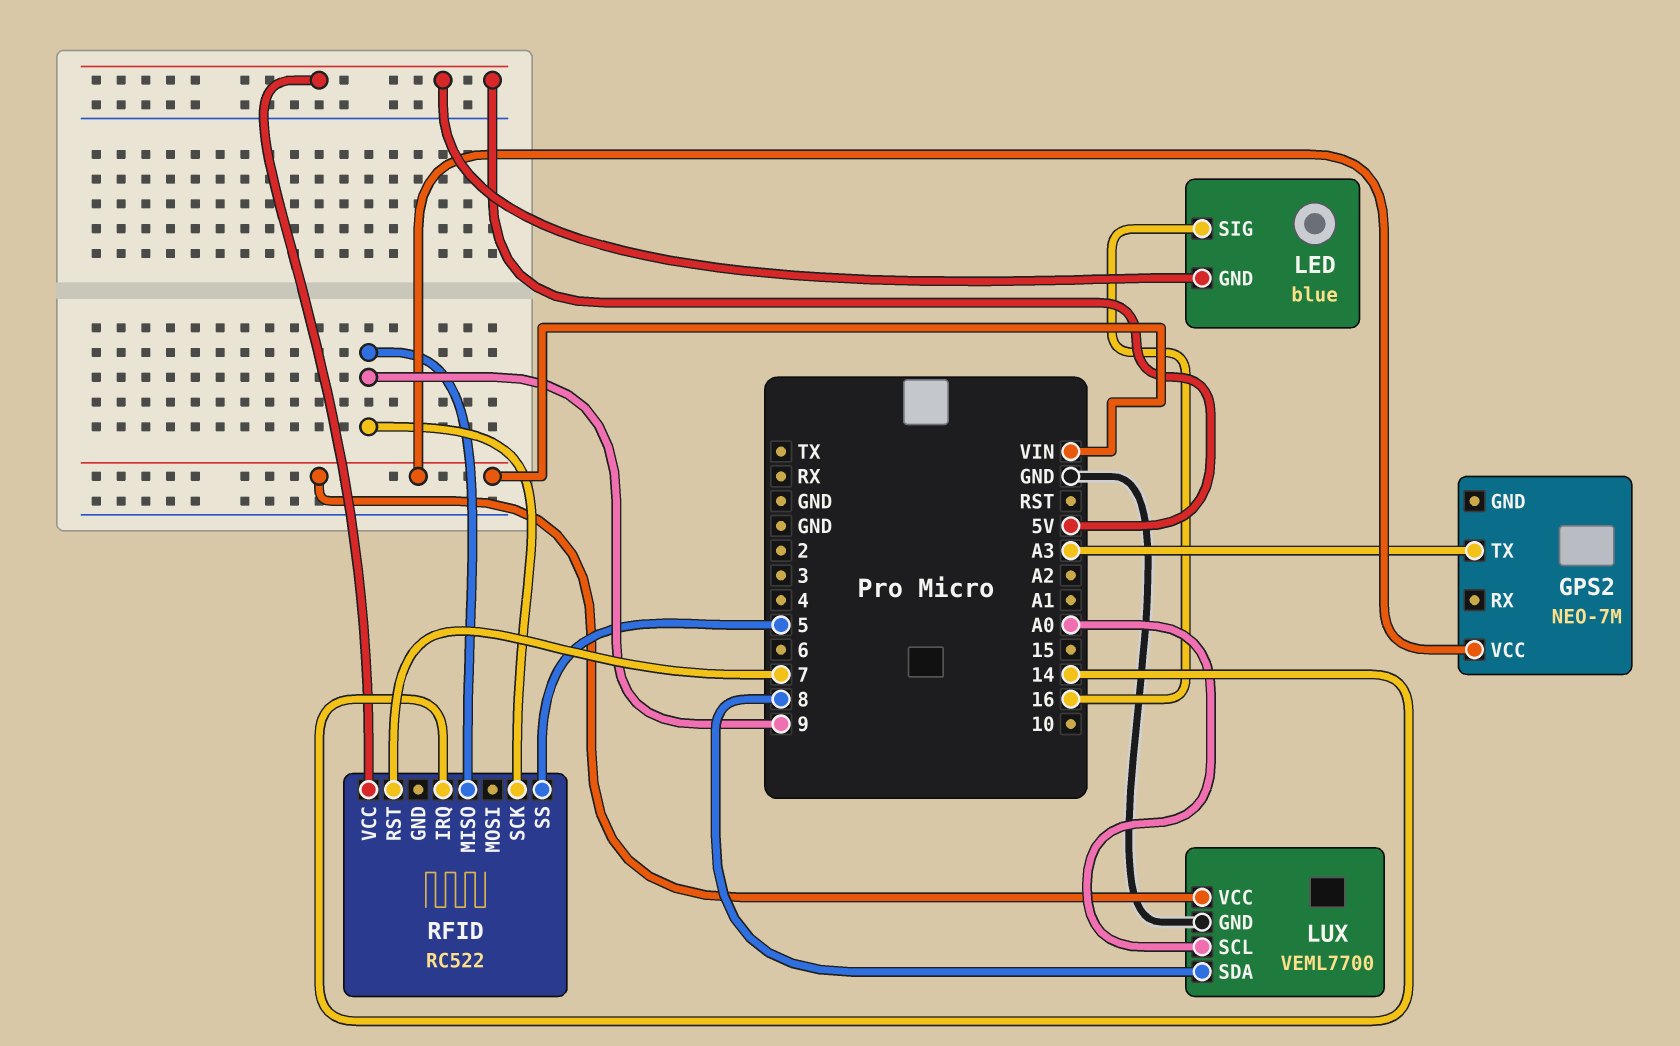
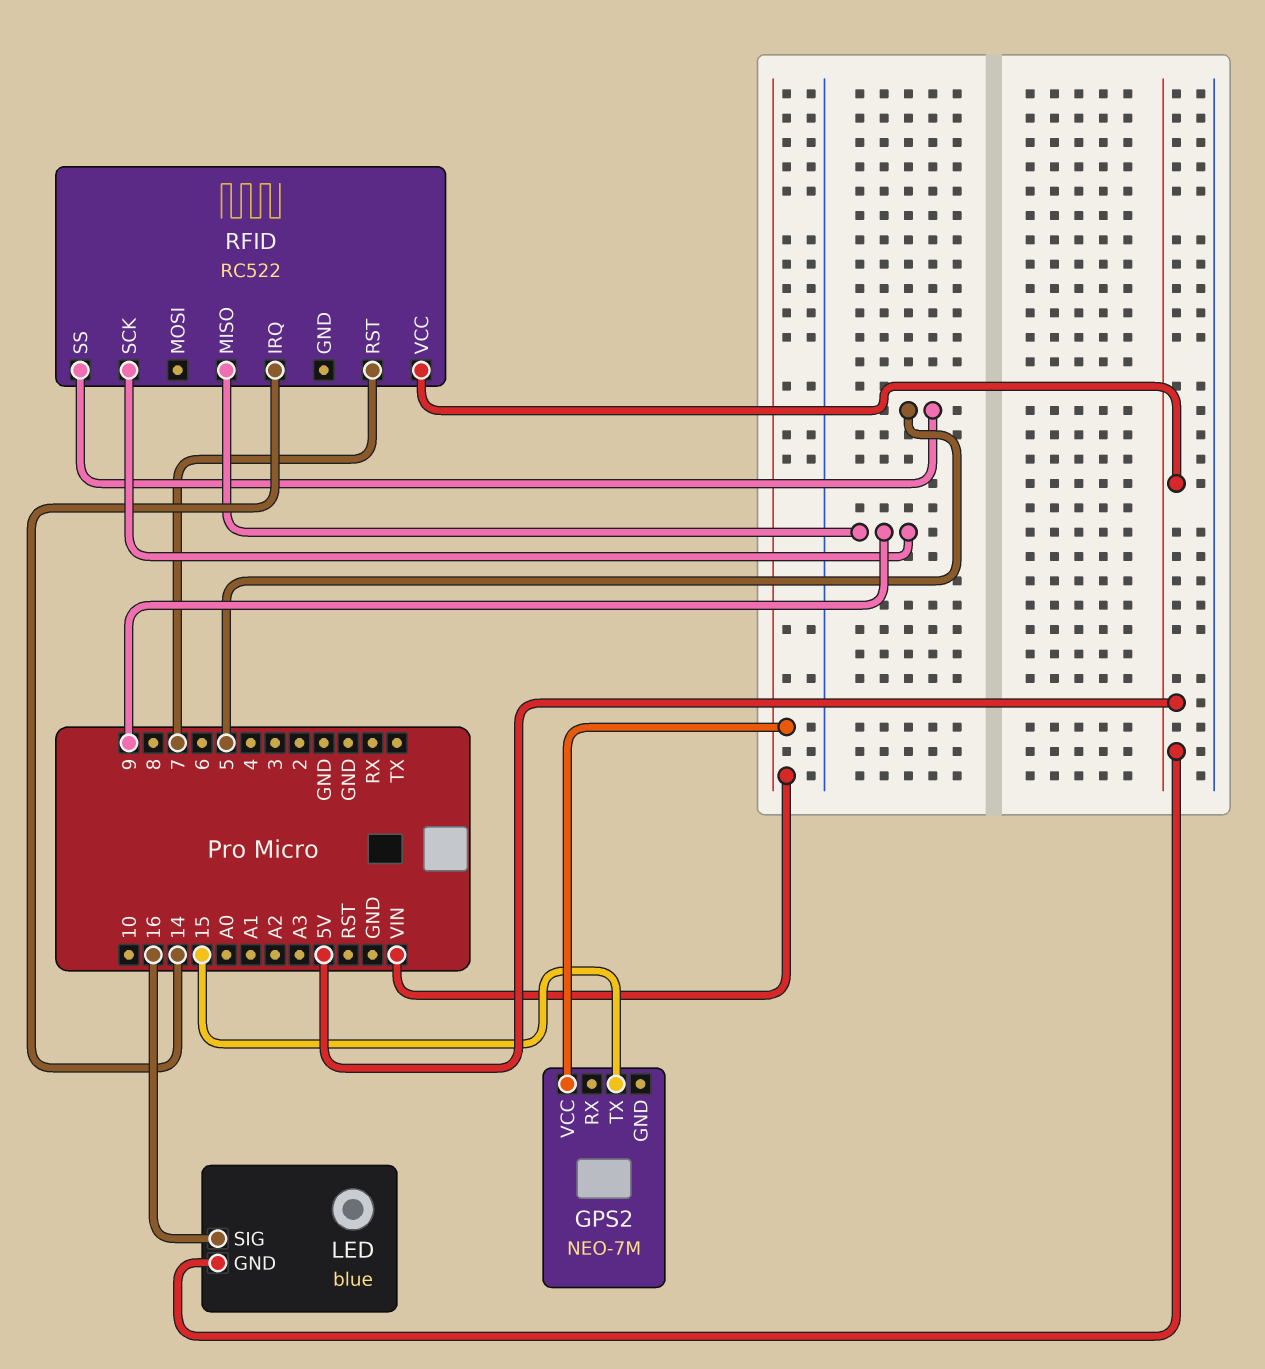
GPS2 pin TX: A3 -> 15
LUX: VEML7700 -> none
LUX pin GND: GND -> none
LUX pin SCL: A0 -> none
LUX pin SDA: 8 -> none
LUX pin VCC: VIN -> none

